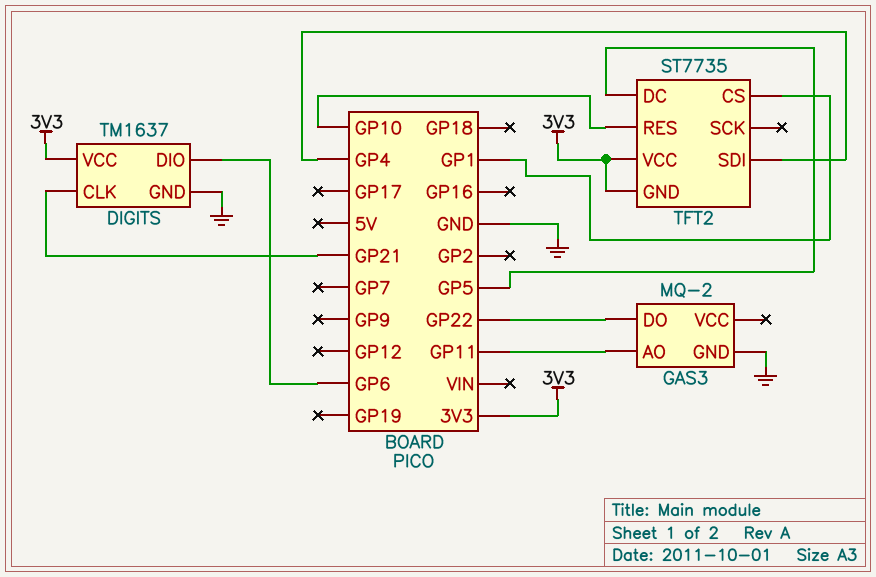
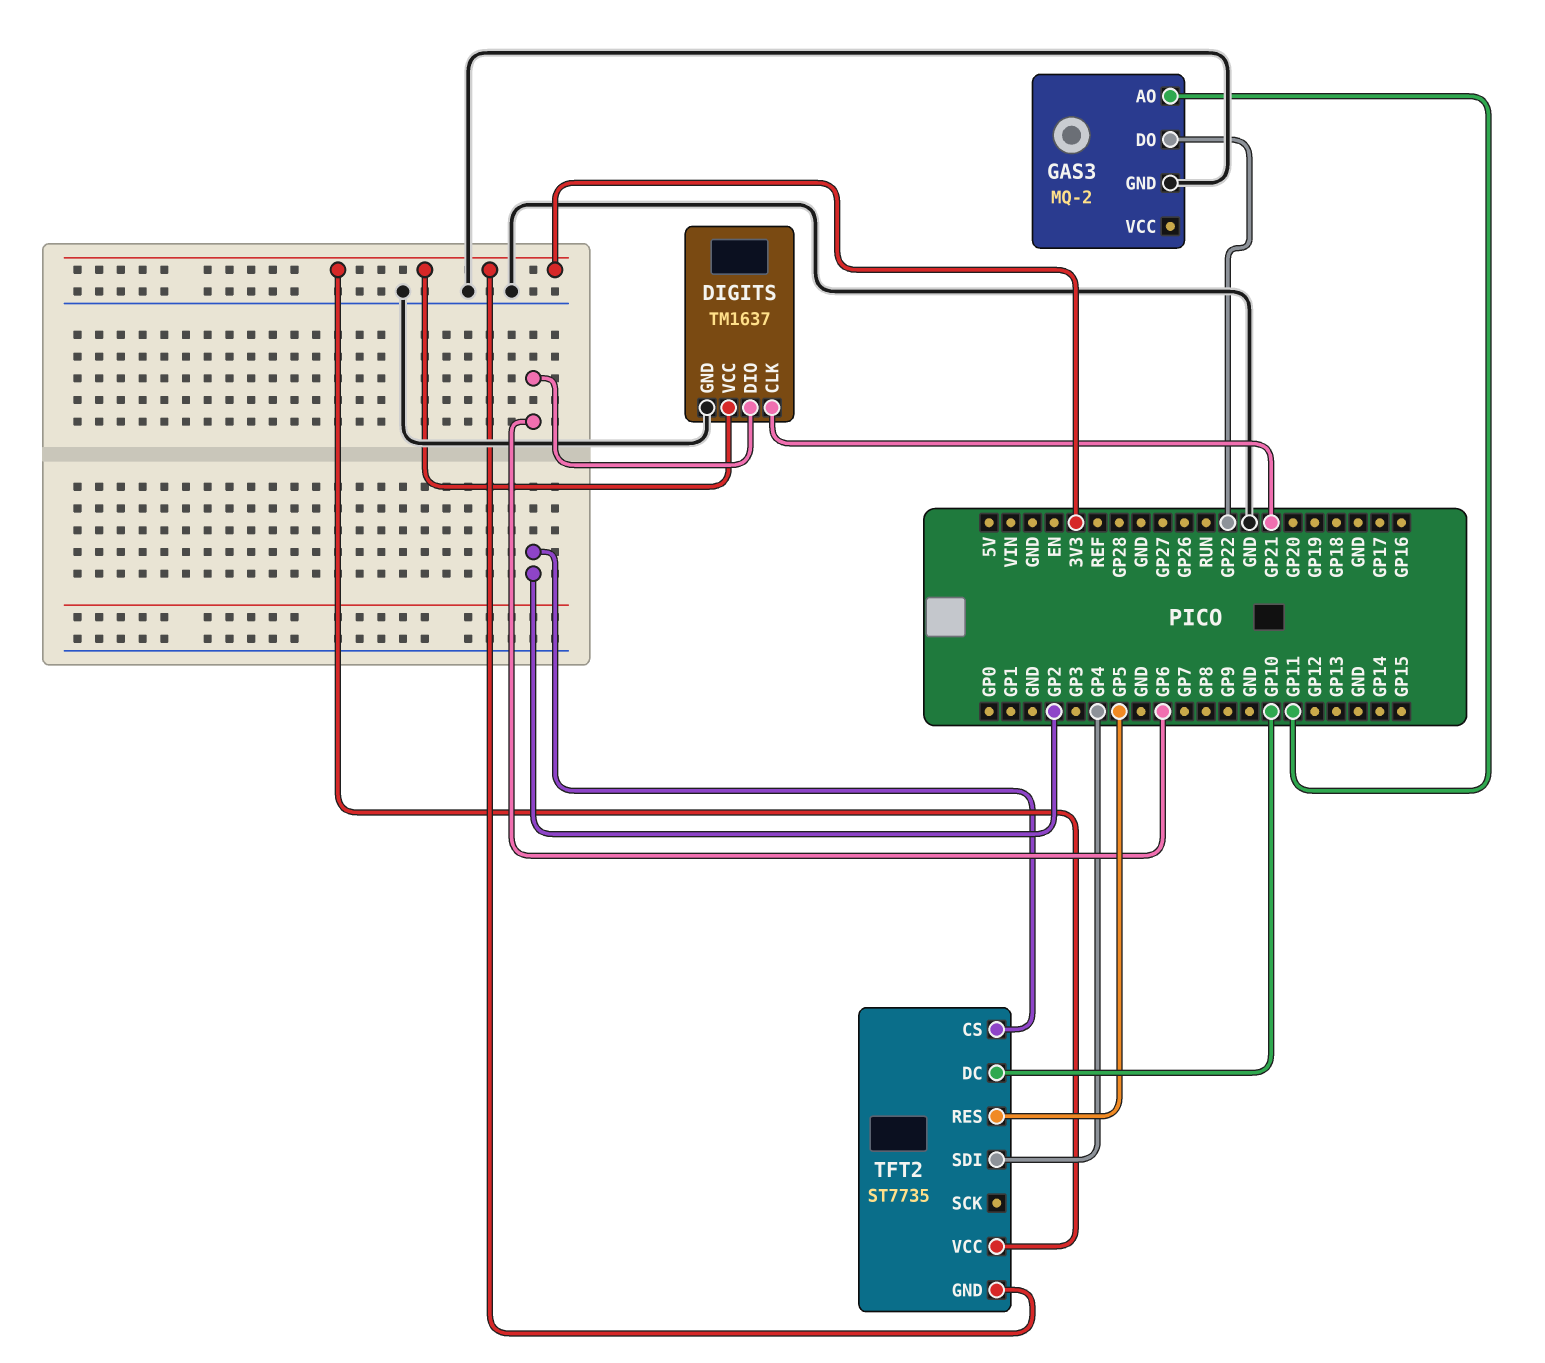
TFT2 pin CS: GP1 -> GP2
TFT2 pin DC: GP5 -> GP10
TFT2 pin RES: GP10 -> GP5

